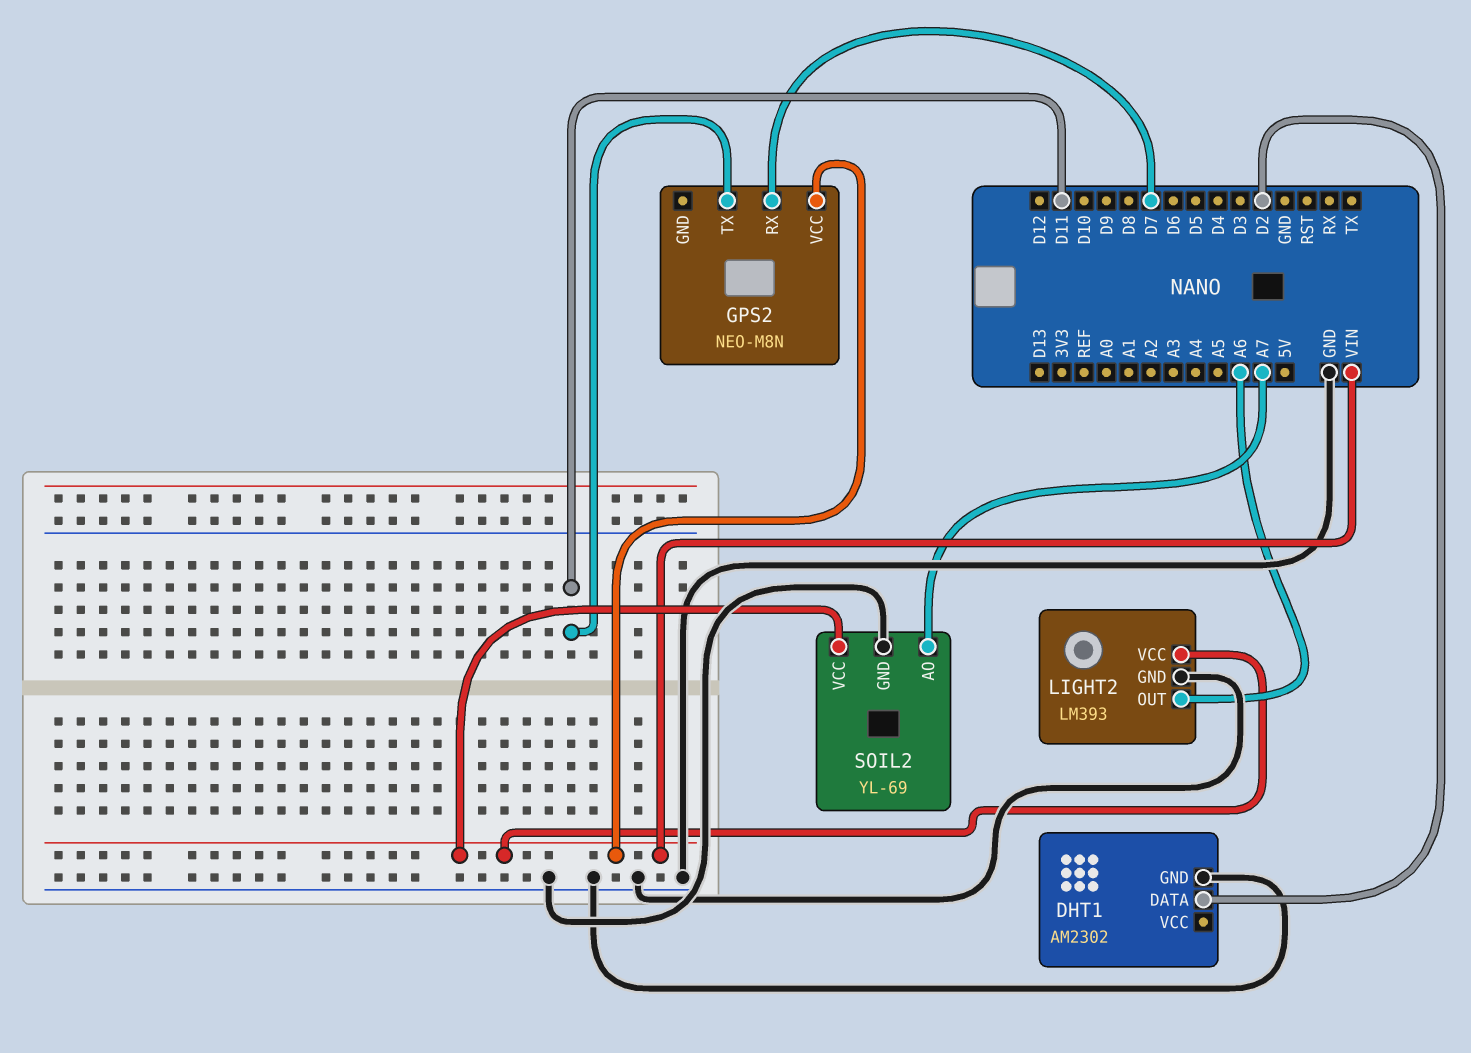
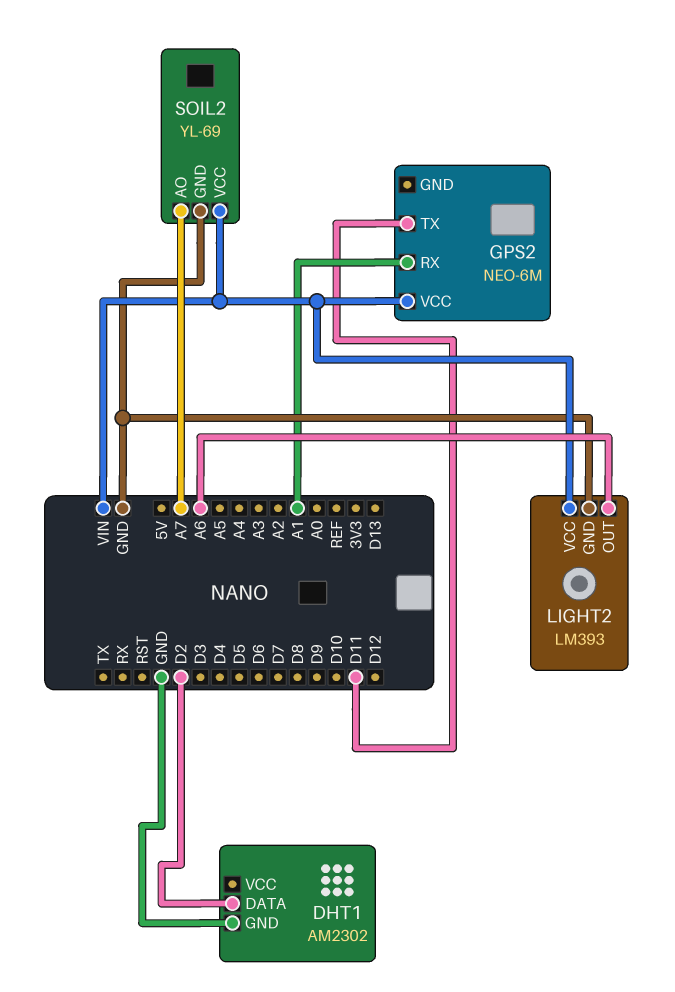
GPS2: NEO-M8N -> NEO-6M
GPS2 pin RX: D7 -> A1

